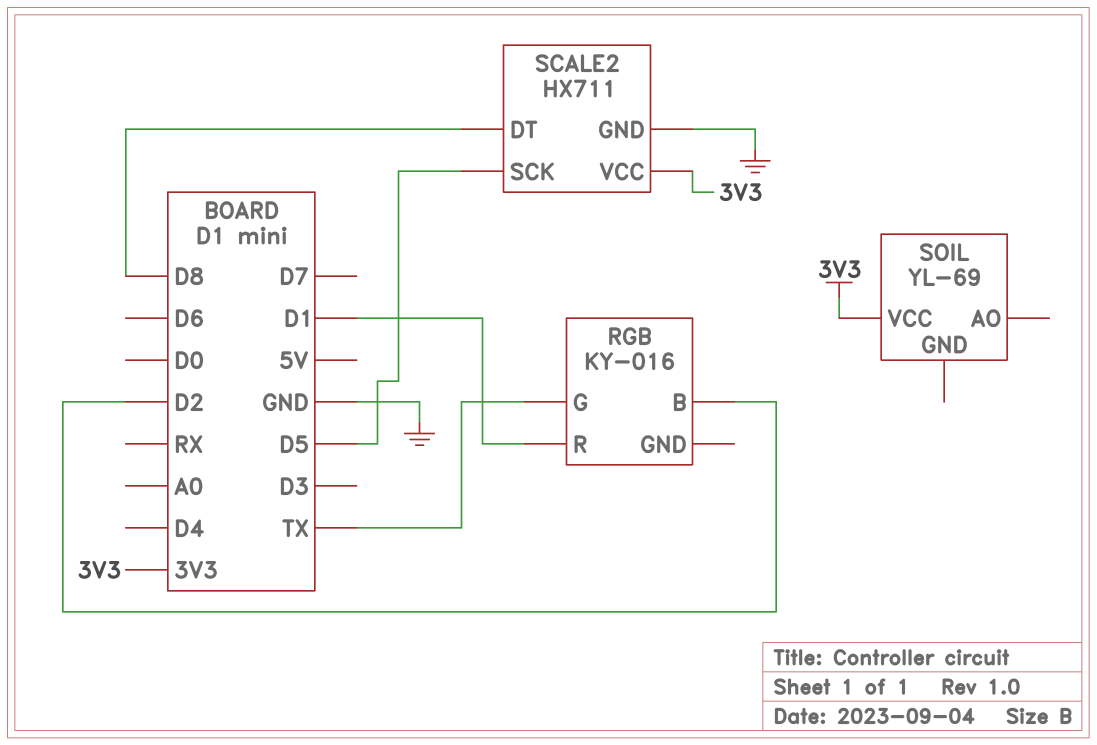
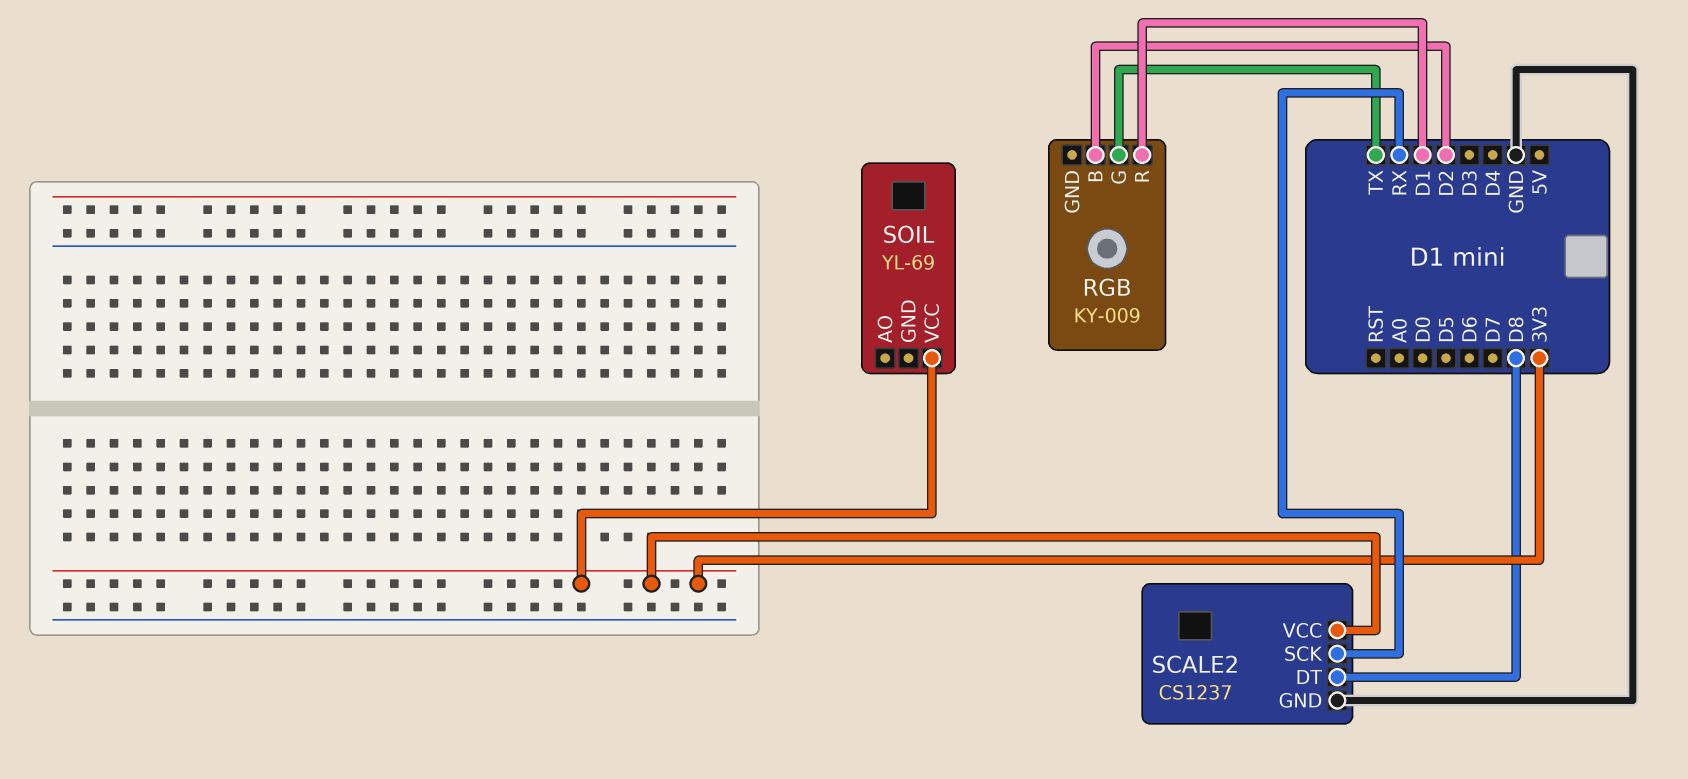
RGB: KY-016 -> KY-009
SCALE2: HX711 -> CS1237
SCALE2 pin SCK: D5 -> RX

